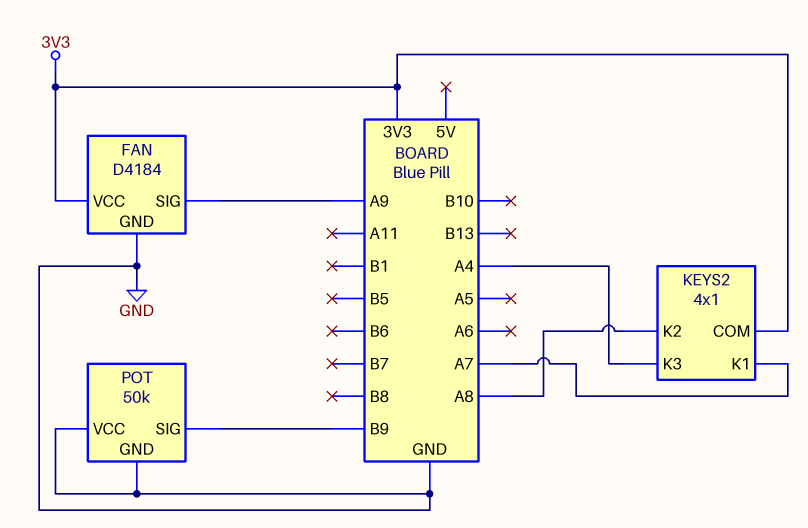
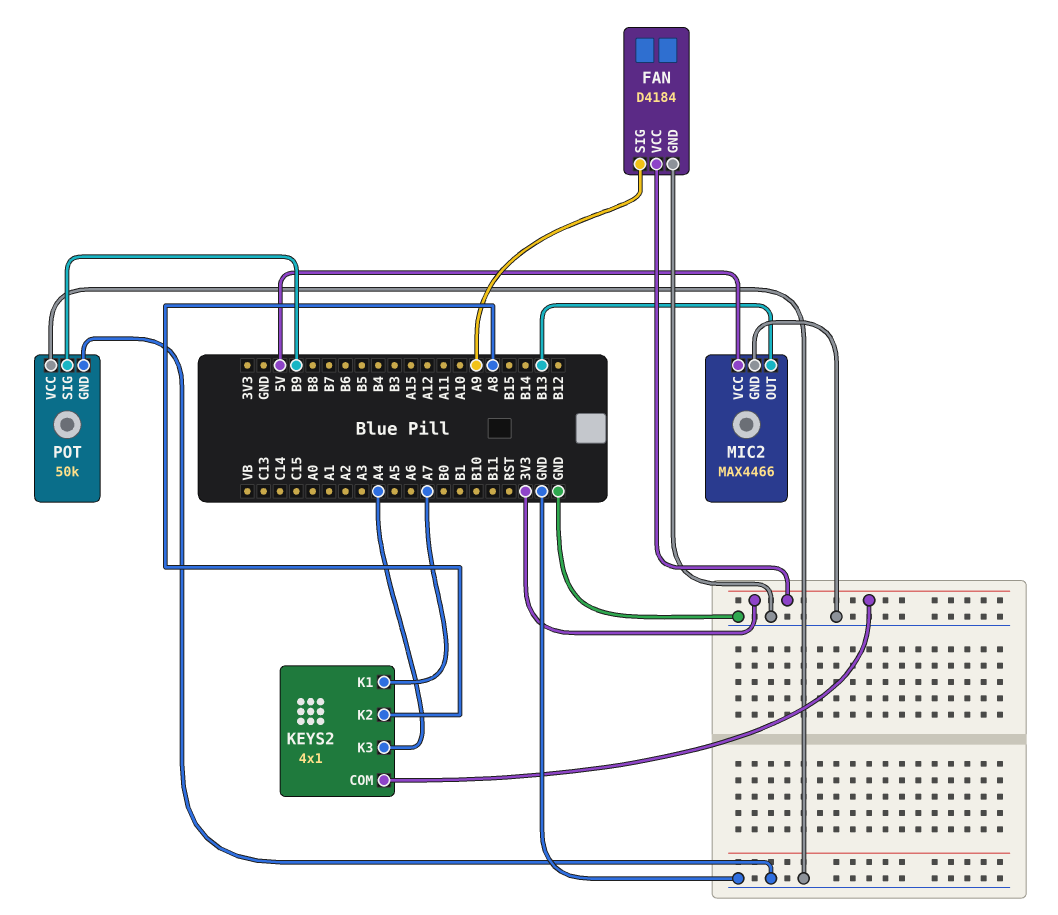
MIC2: none -> MAX4466
MIC2 pin GND: none -> GND
MIC2 pin OUT: none -> B13
MIC2 pin VCC: none -> 5V

